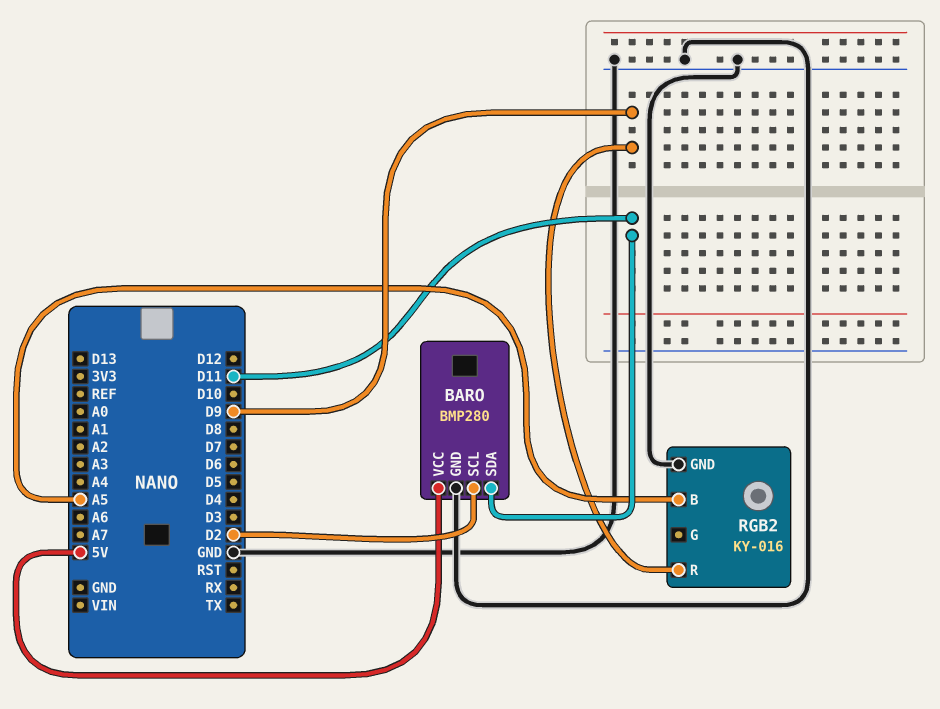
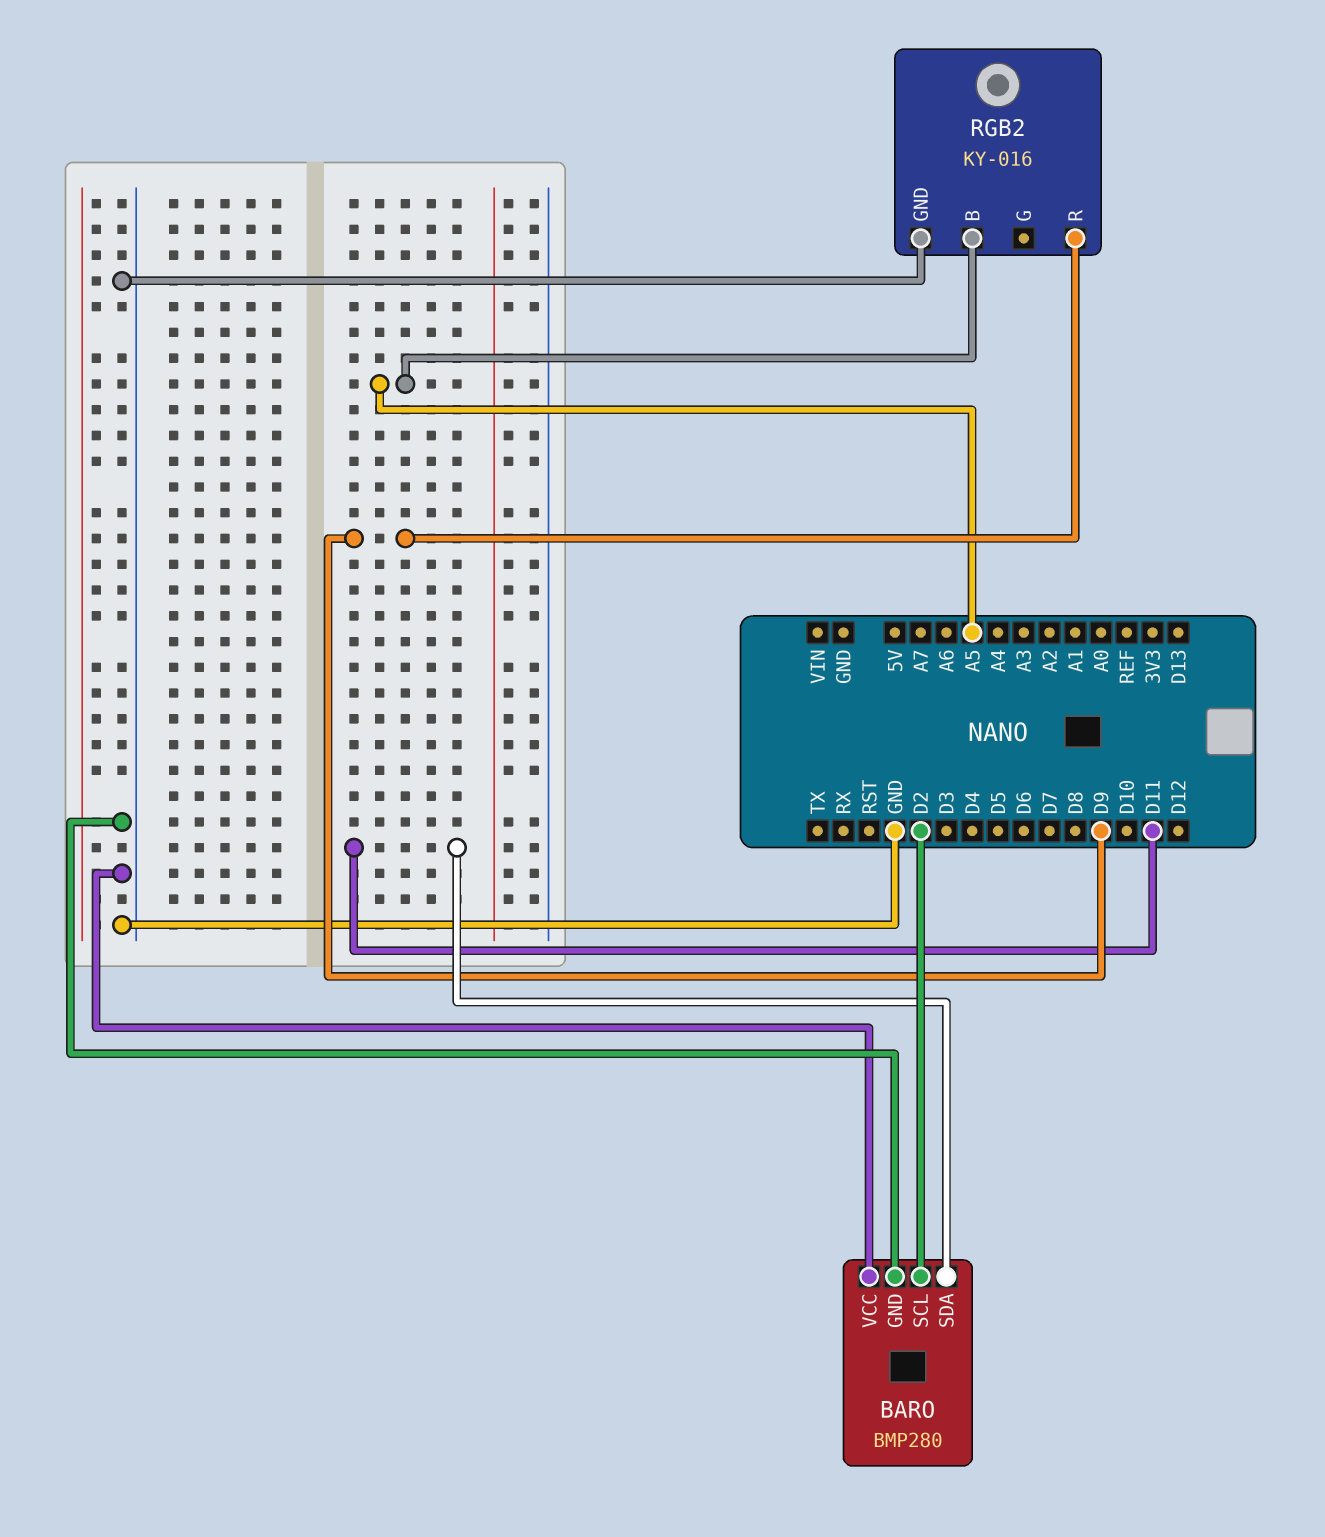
BARO pin VCC: 5V -> GND

